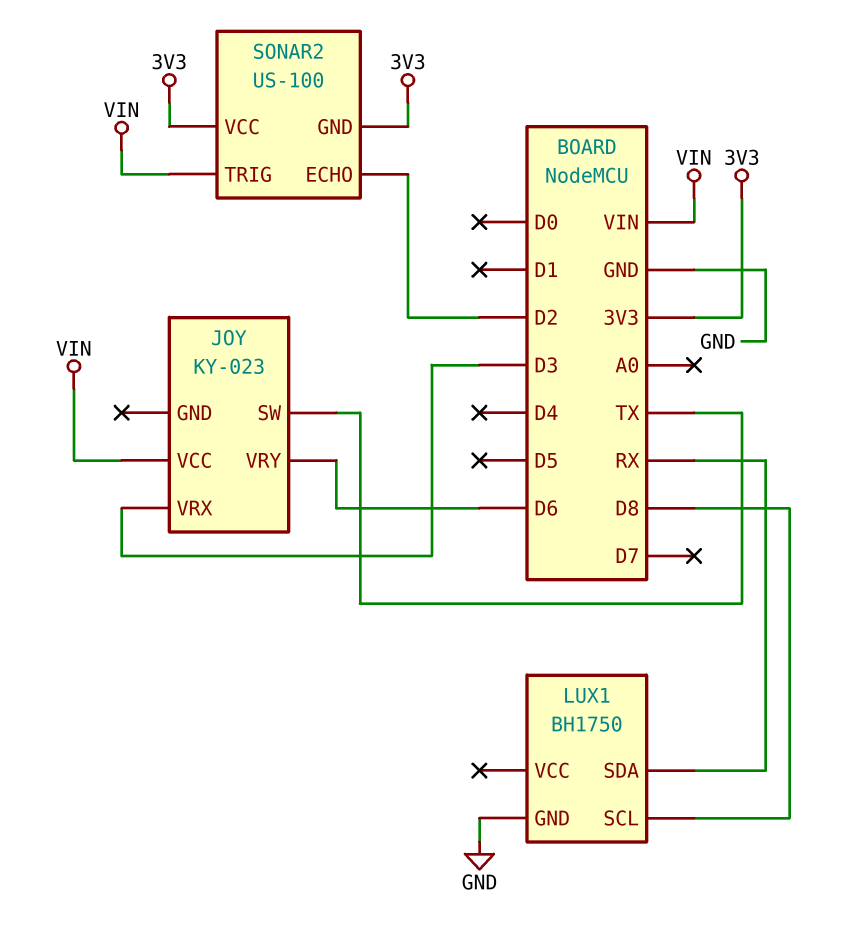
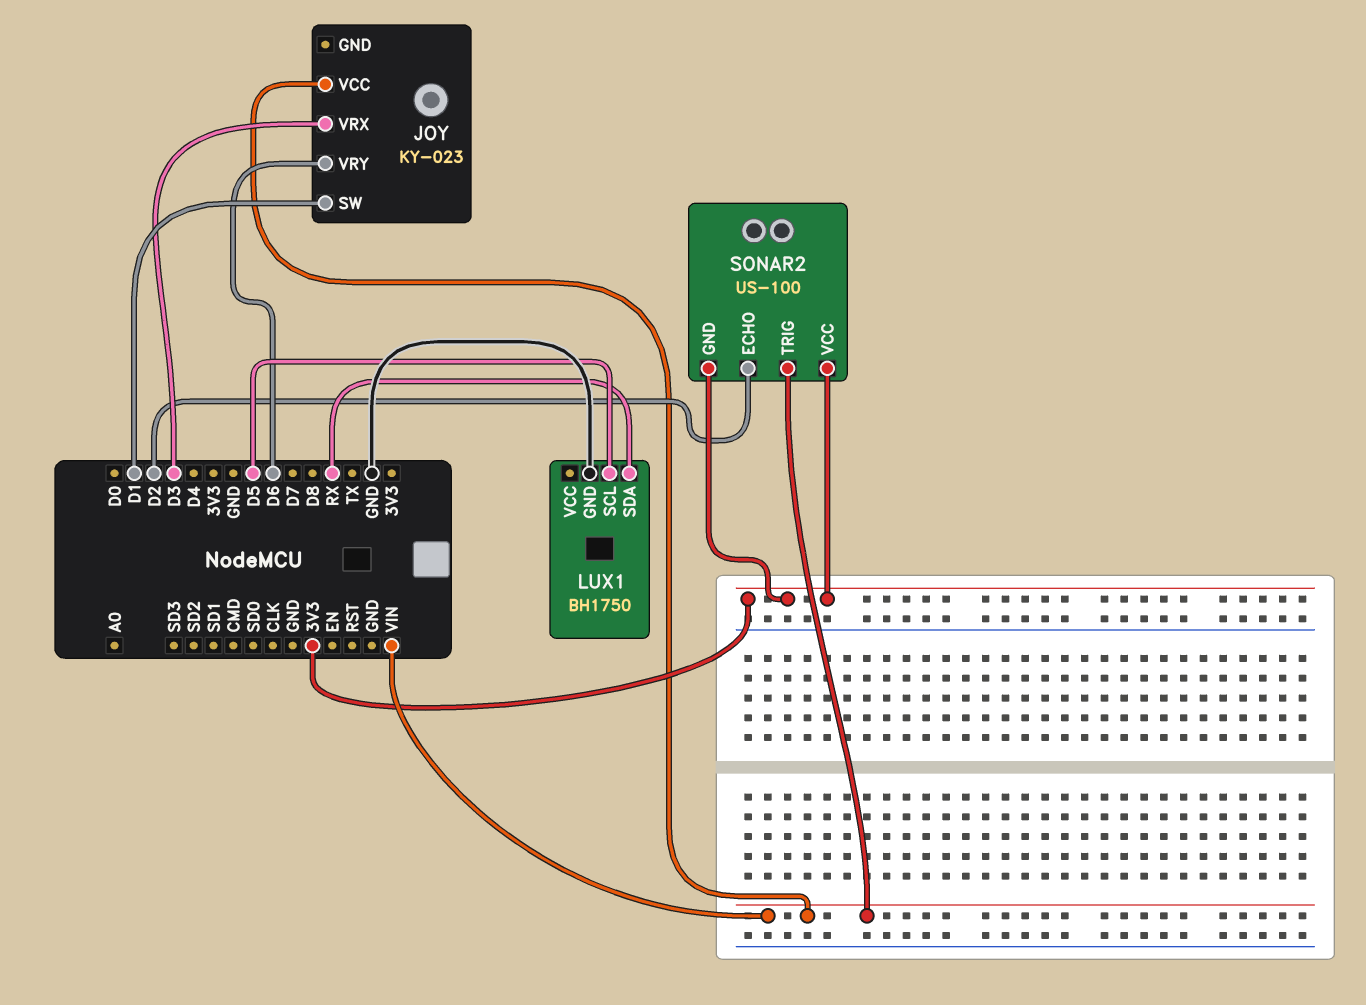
JOY pin SW: TX -> D1
LUX1 pin SCL: D8 -> D5

